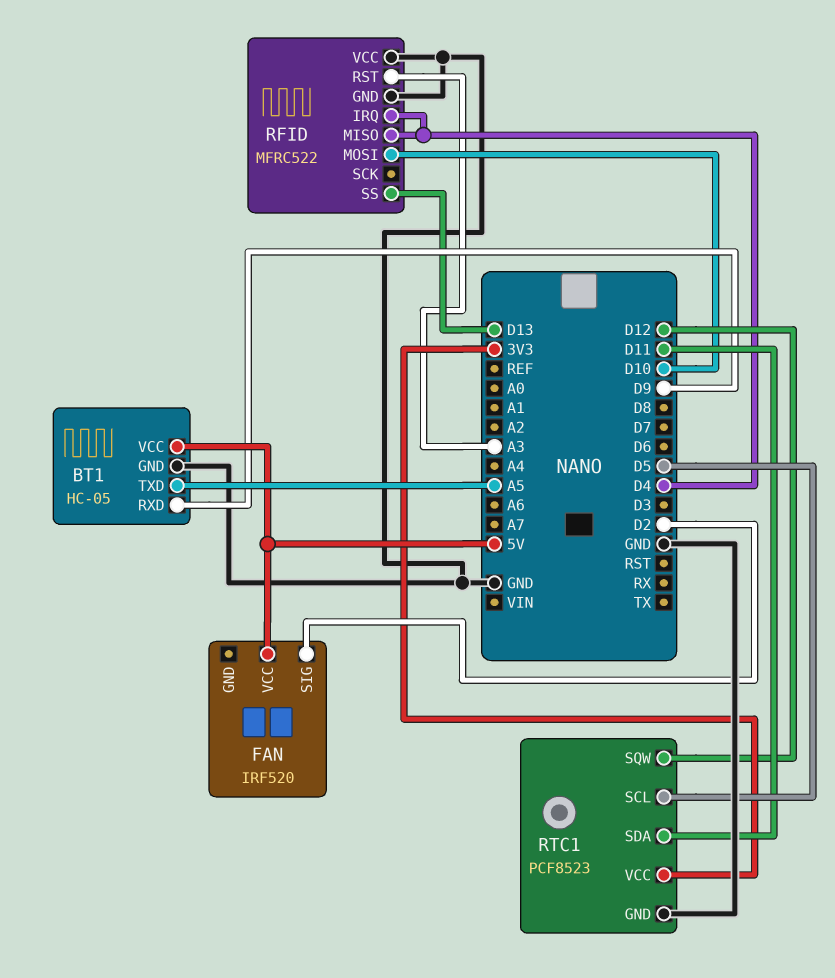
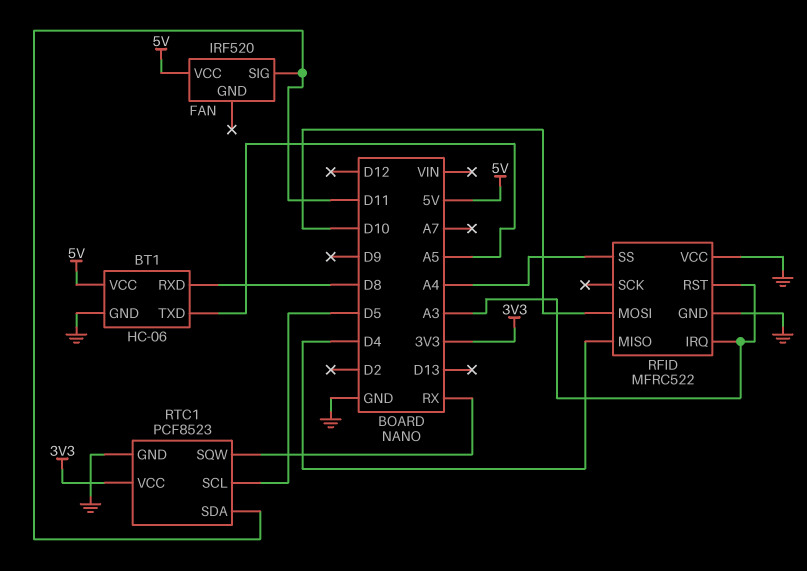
BT1: HC-05 -> HC-06
BT1 pin RXD: D9 -> D8
FAN pin SIG: D2 -> D11
RFID pin IRQ: D4 -> A3
RFID pin SS: D13 -> A4
RTC1 pin SQW: D12 -> RX

